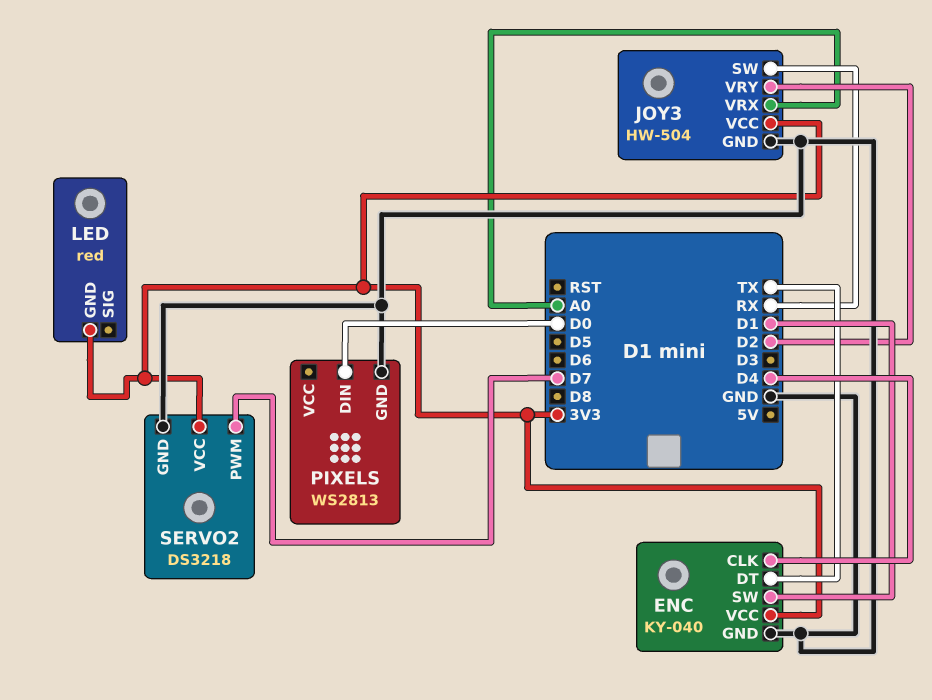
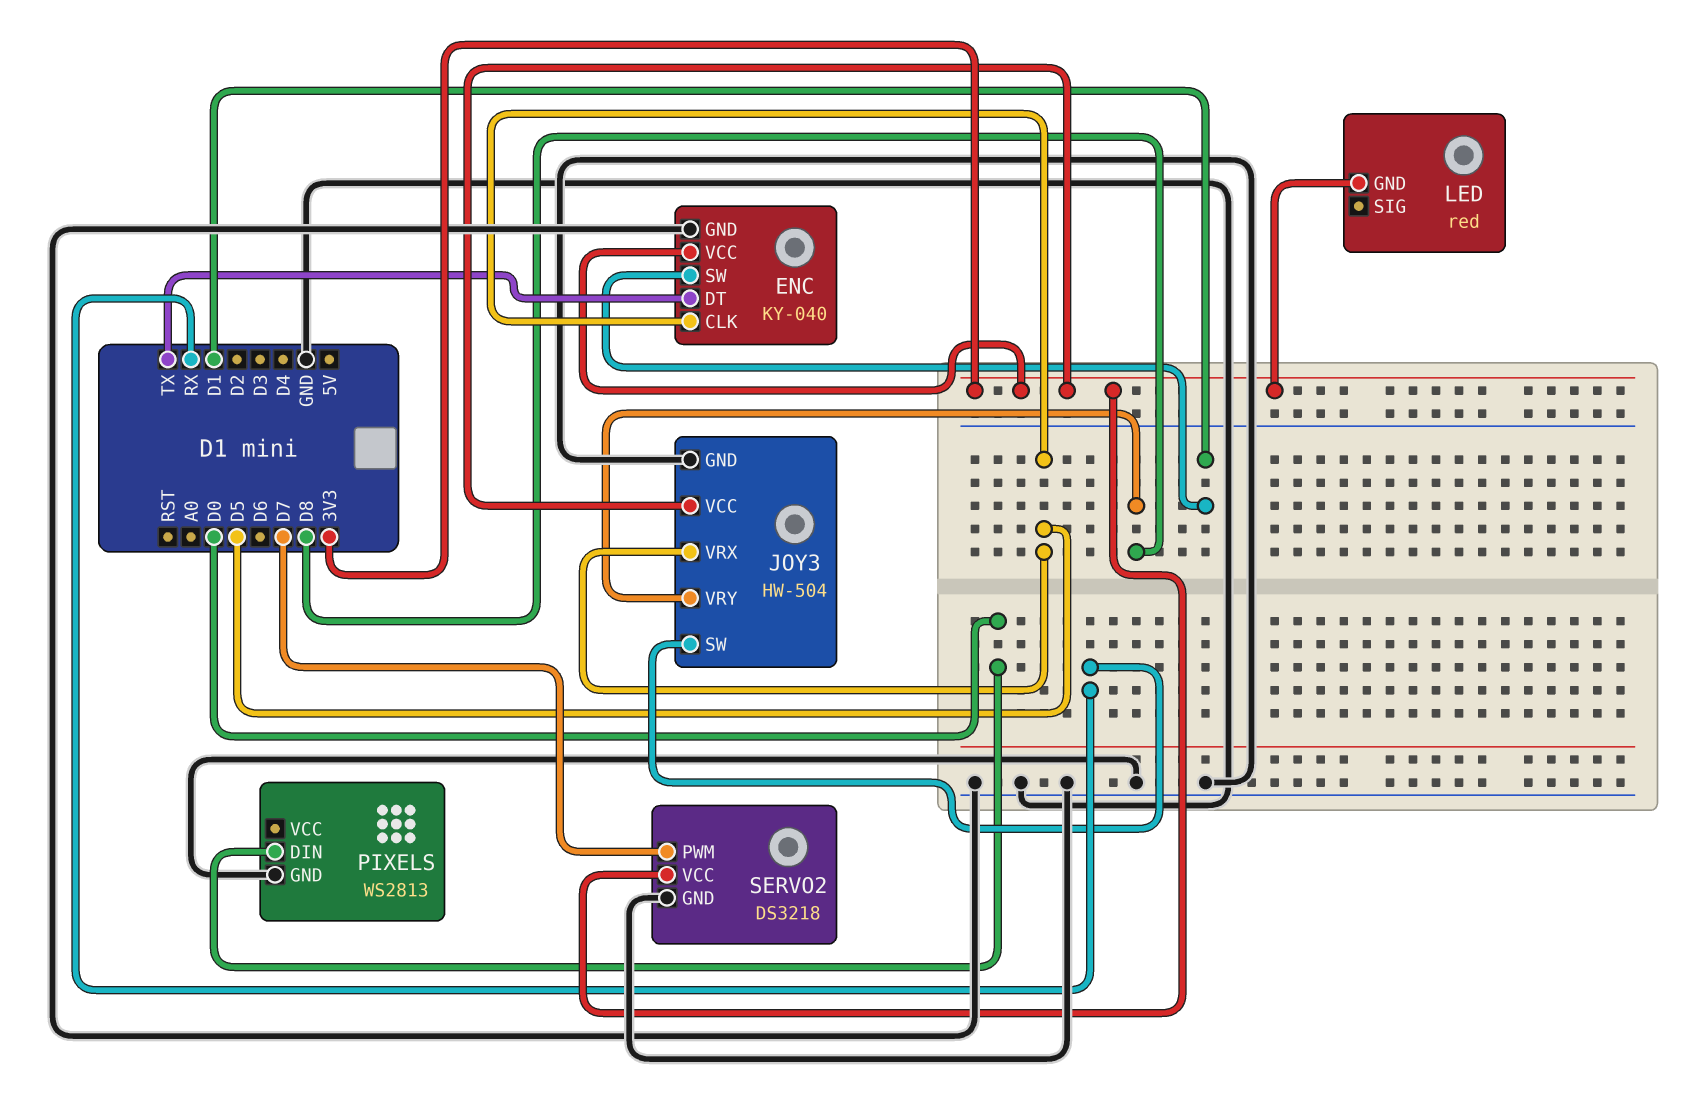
ENC pin CLK: D4 -> D5
JOY3 pin VRX: A0 -> D5
JOY3 pin VRY: D2 -> D8

